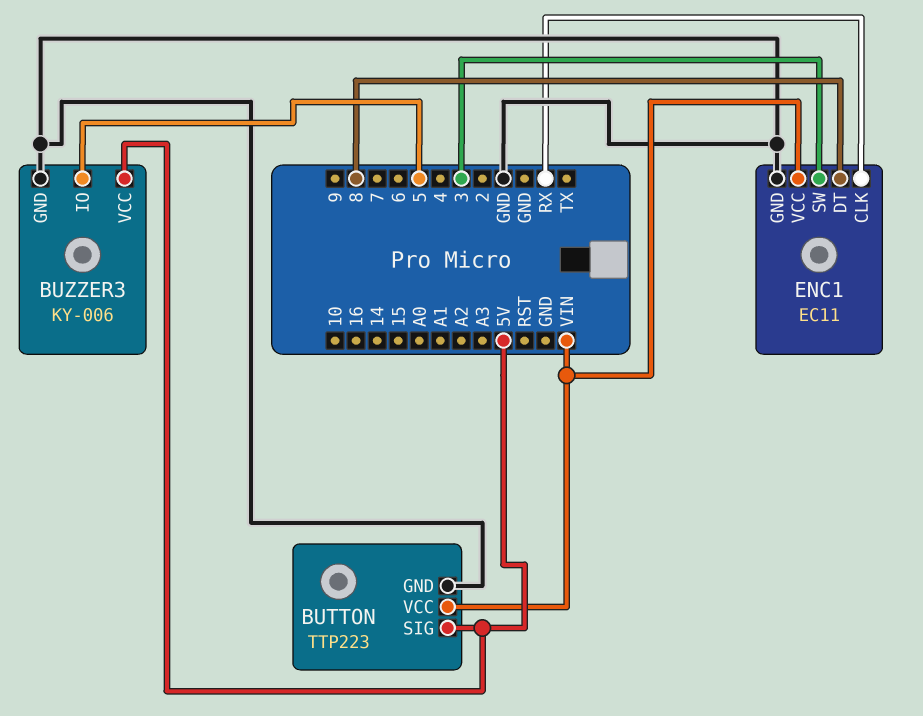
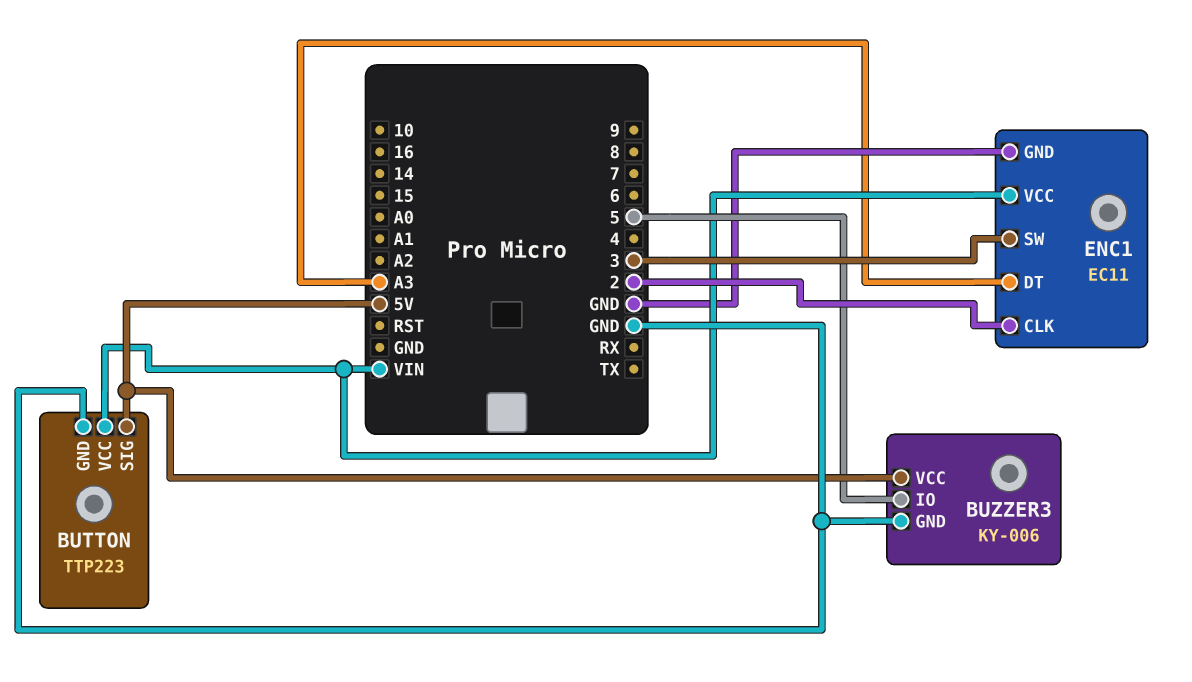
ENC1 pin CLK: RX -> 2
ENC1 pin DT: 8 -> A3

